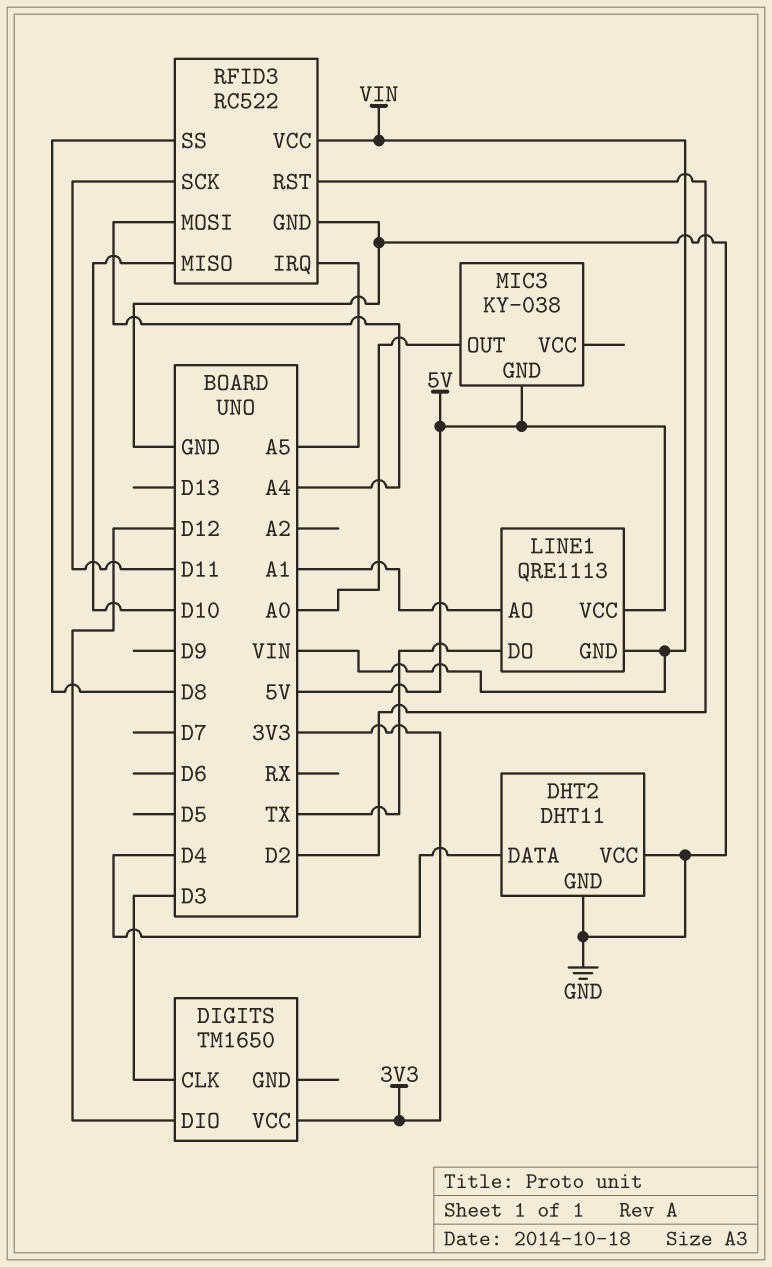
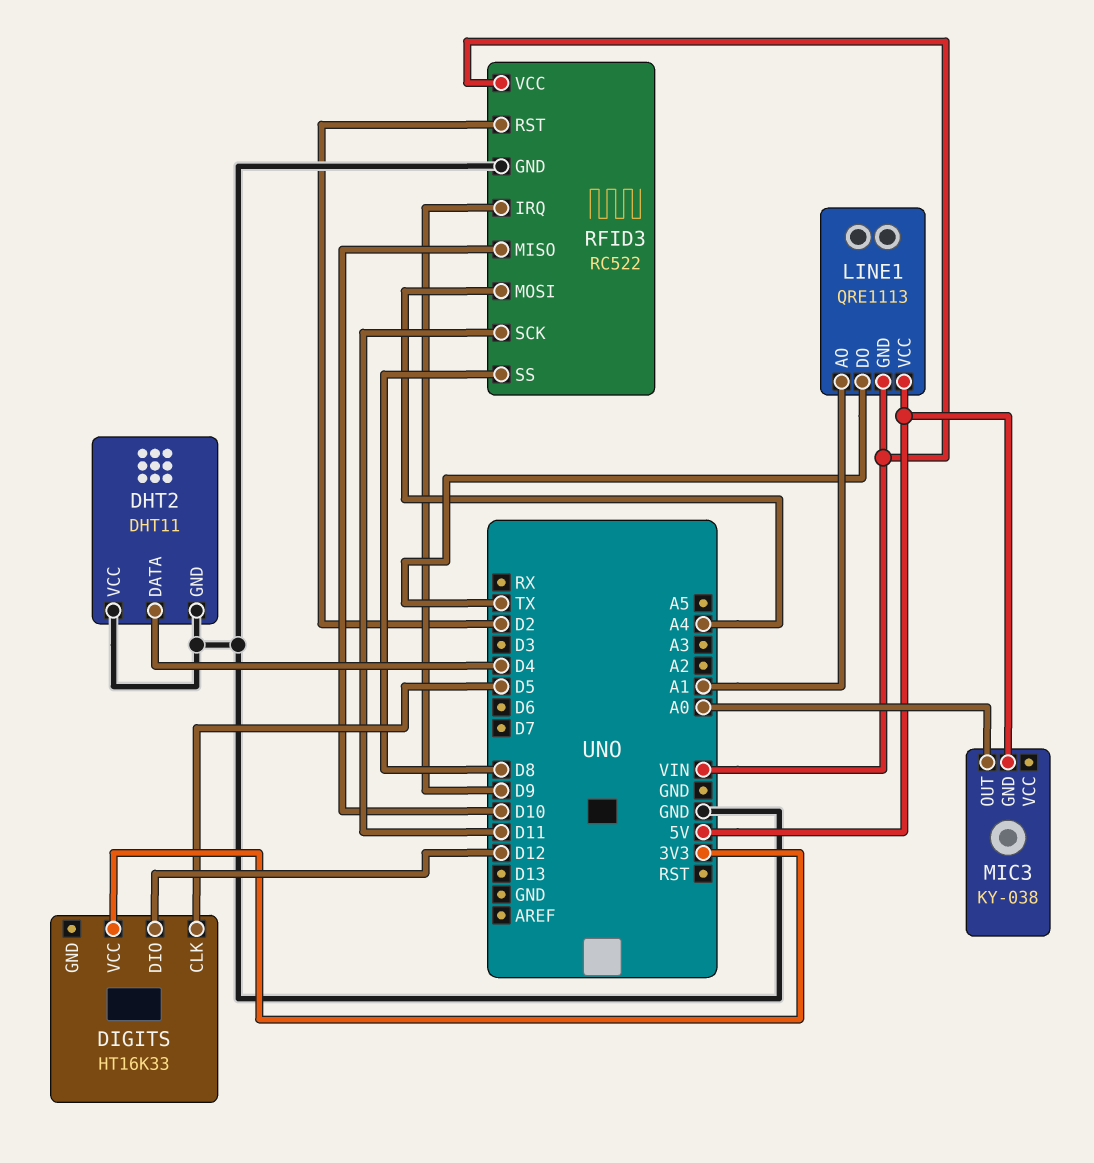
DIGITS: TM1650 -> HT16K33
DIGITS pin CLK: D3 -> D5
RFID3 pin IRQ: A5 -> D9

